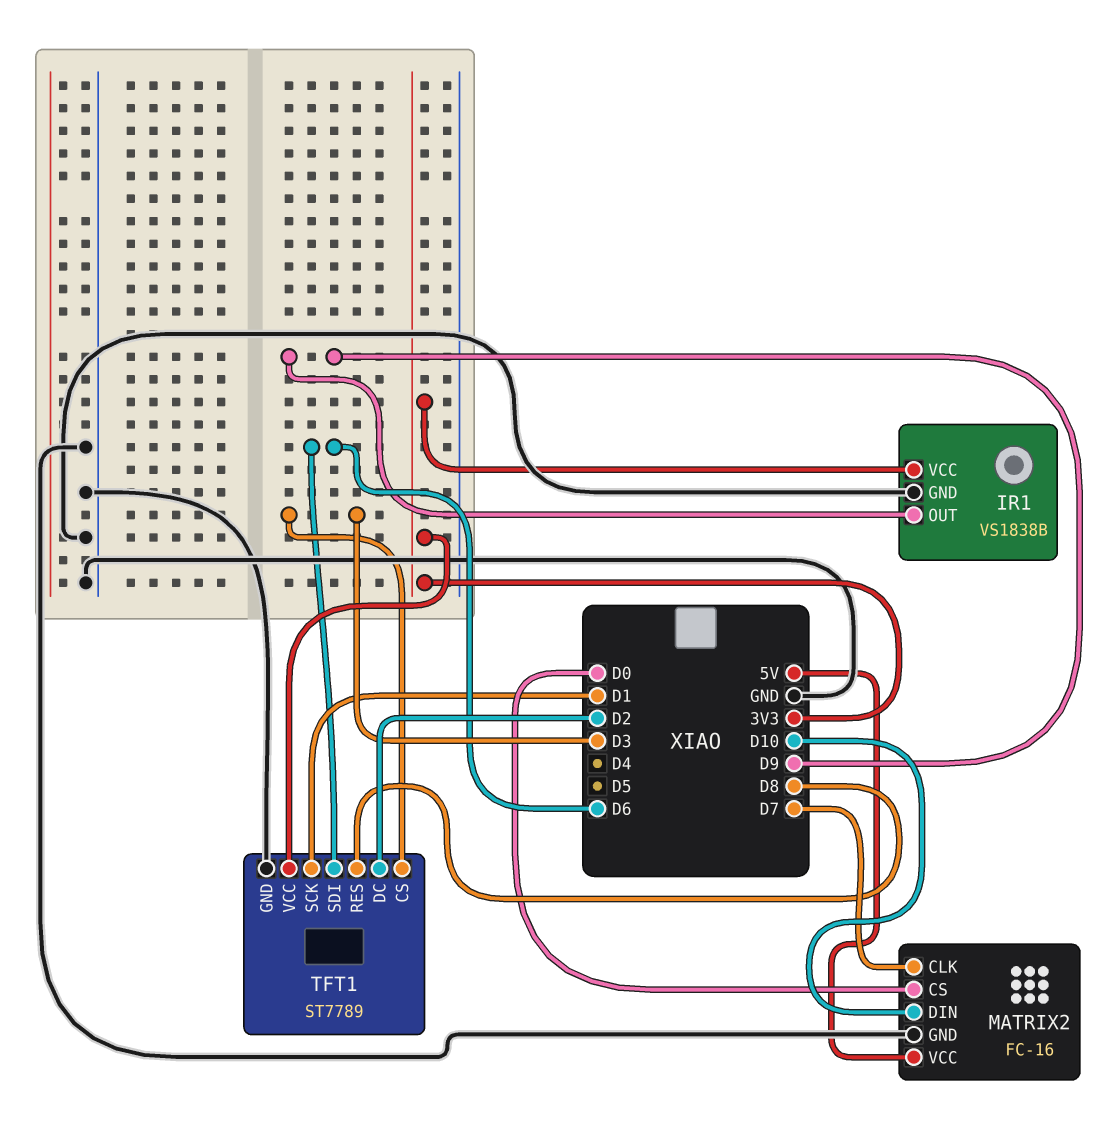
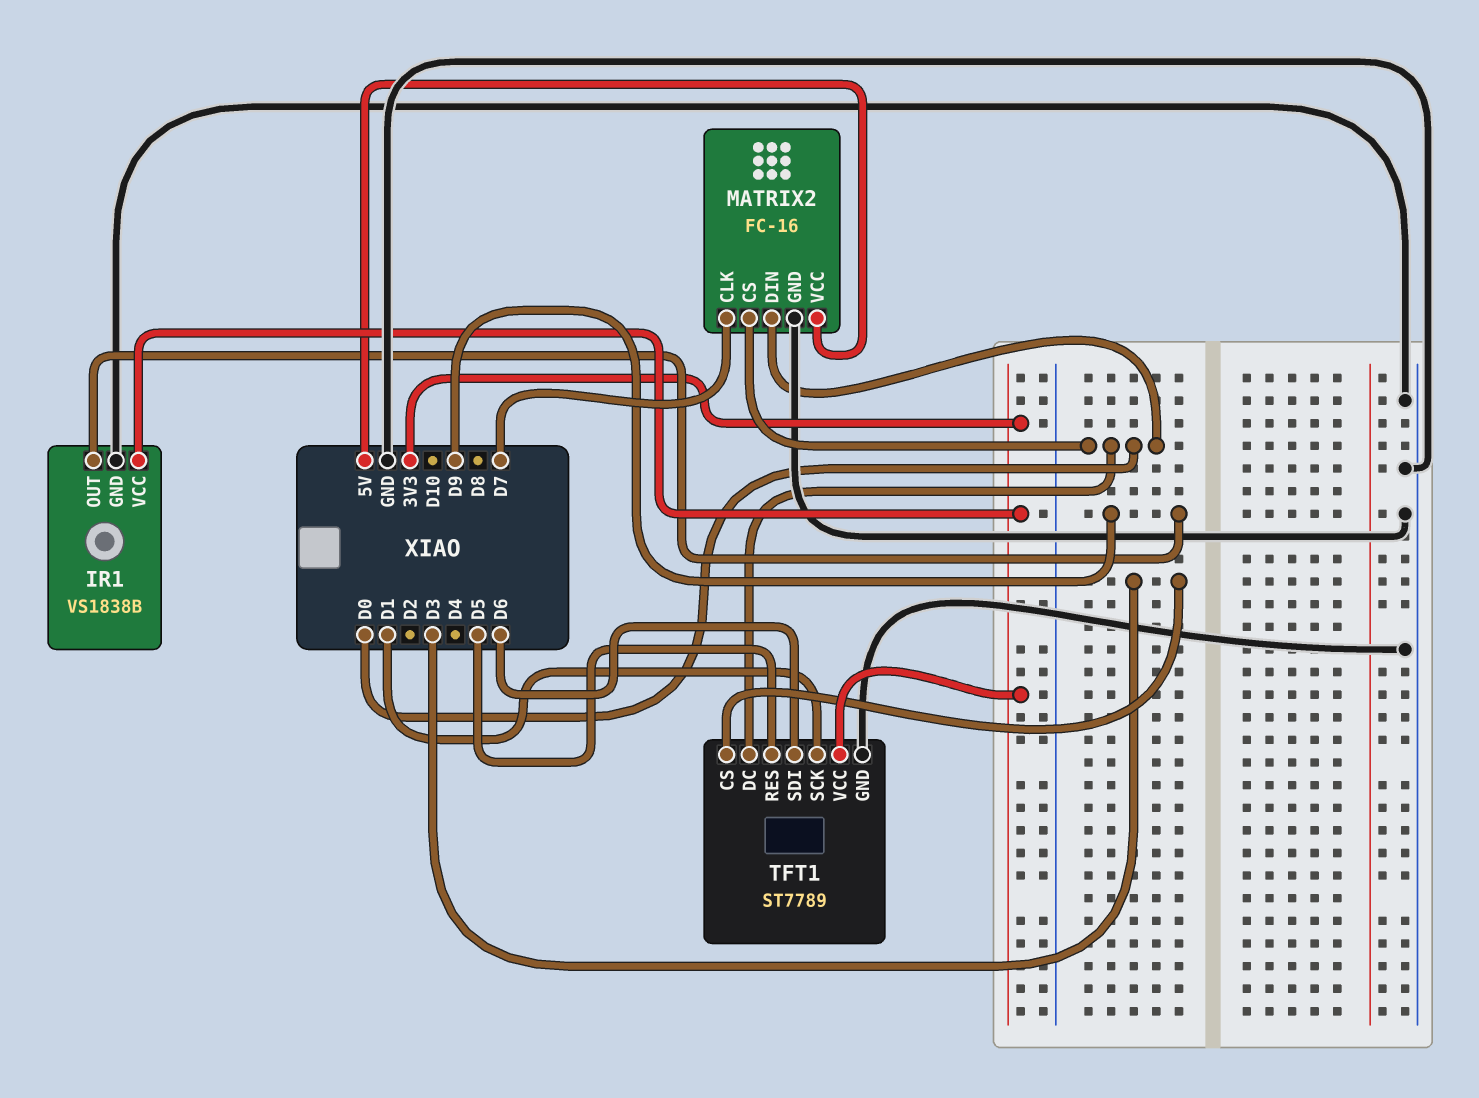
MATRIX2 pin DIN: D10 -> D0
TFT1 pin DC: D2 -> D0
TFT1 pin RES: D8 -> D5

